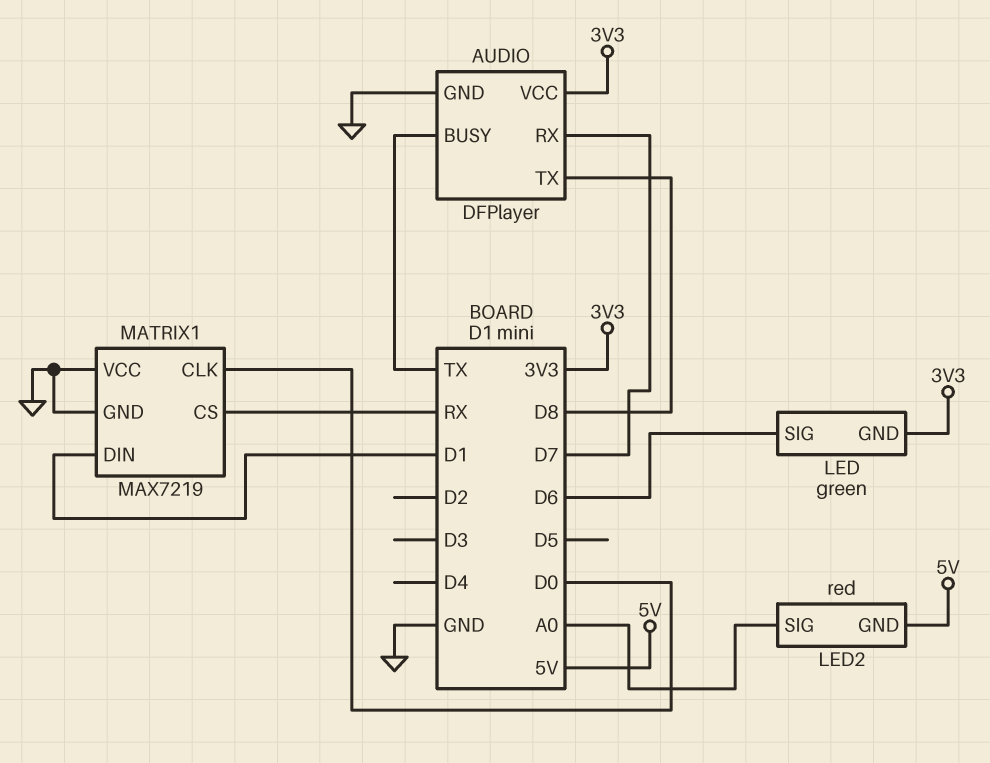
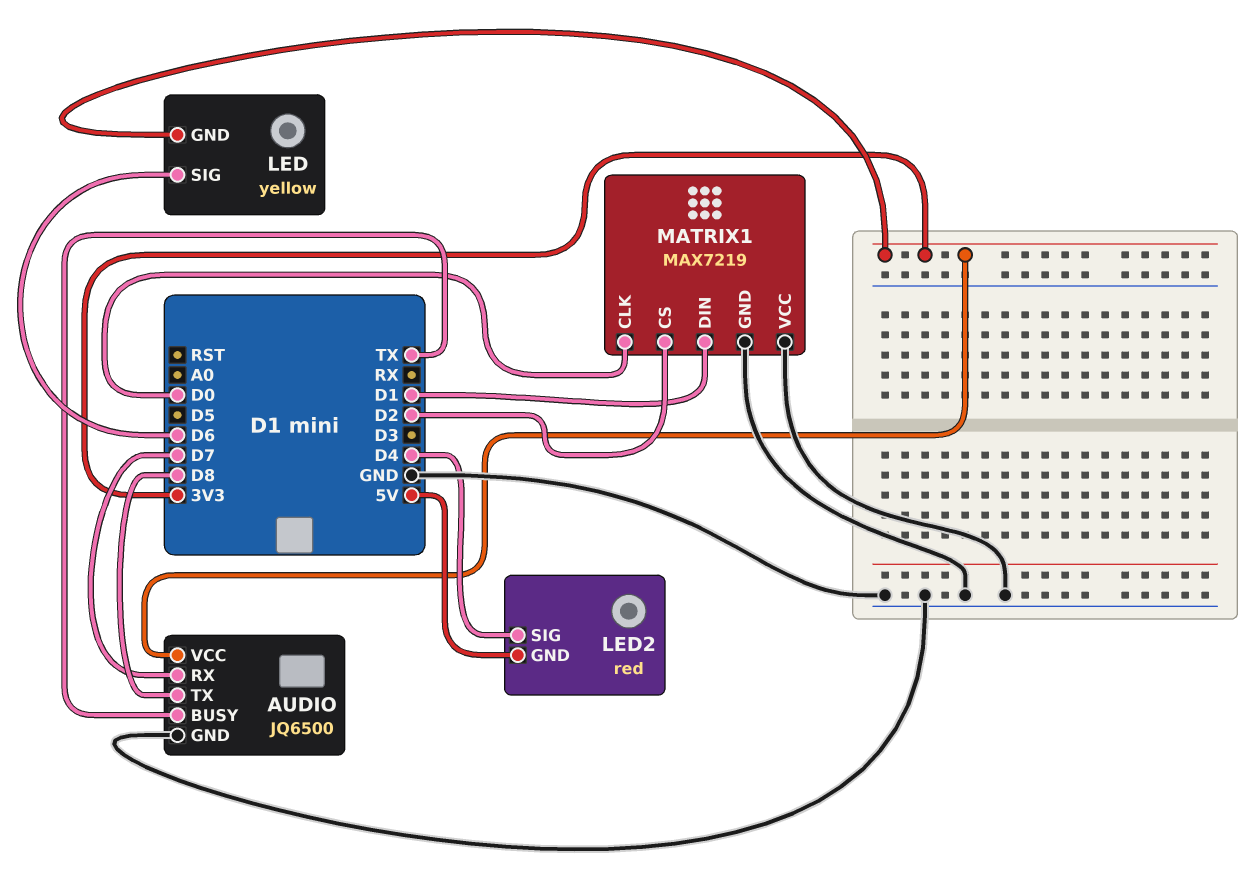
AUDIO: DFPlayer -> JQ6500
LED: green -> yellow
LED2 pin SIG: A0 -> D4
MATRIX1 pin CS: RX -> D2

